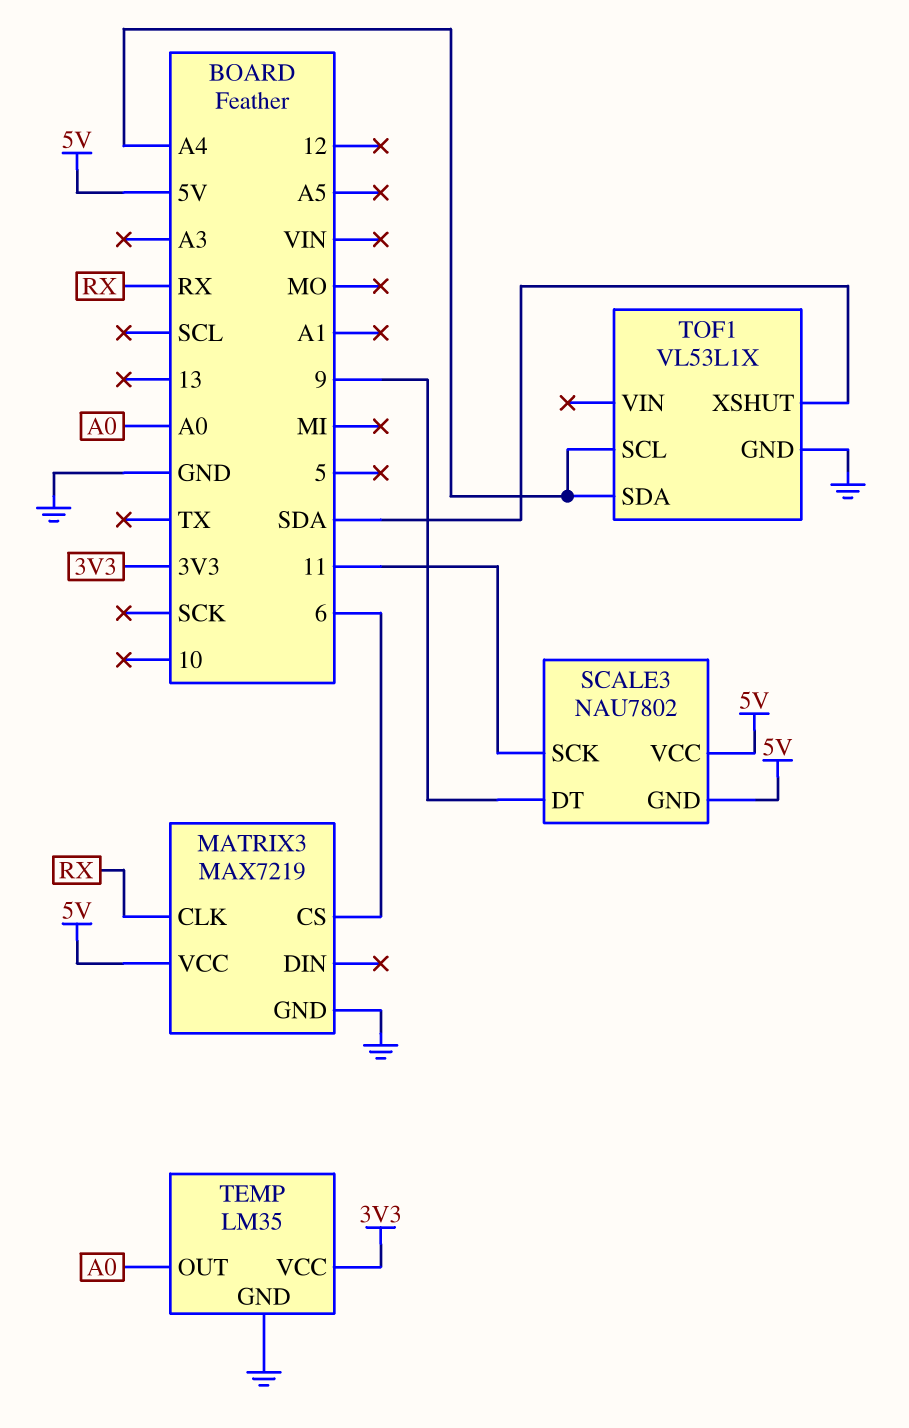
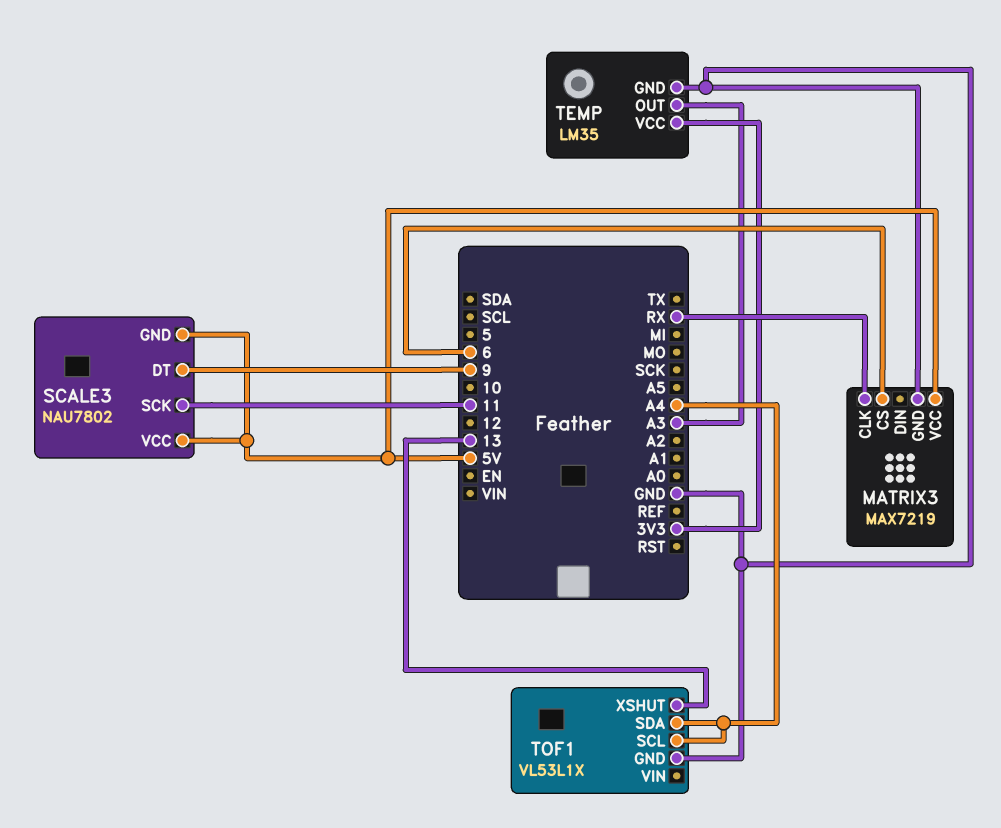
TEMP pin OUT: A0 -> A3
TOF1 pin XSHUT: SDA -> 13

